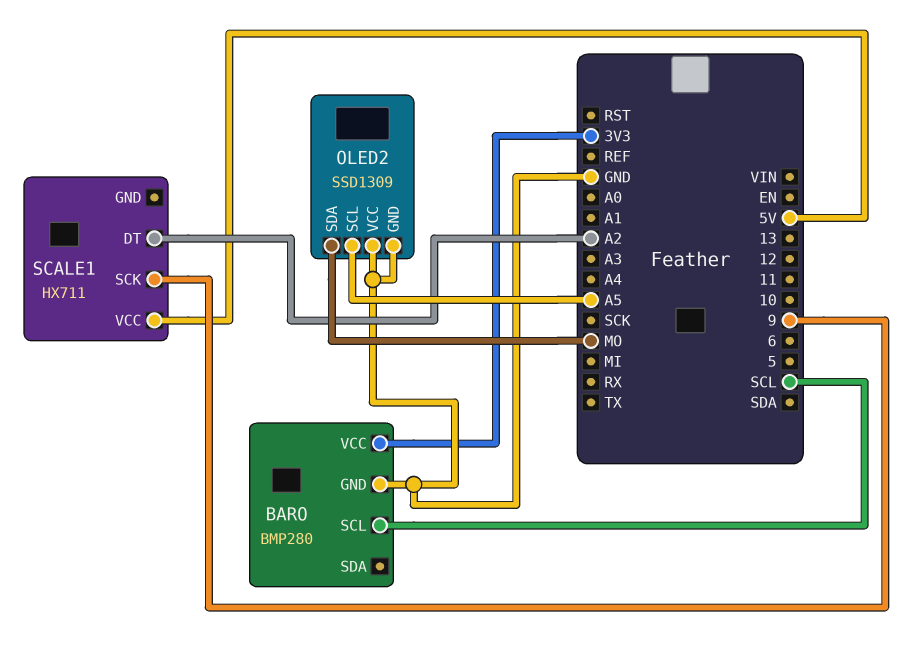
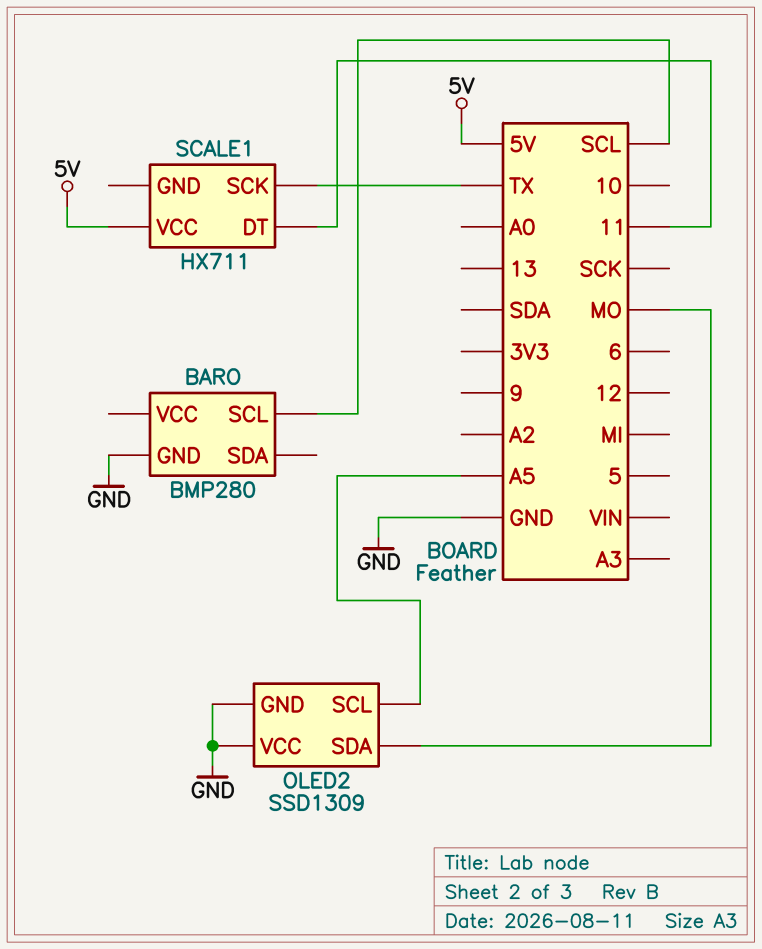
BARO pin VCC: 3V3 -> none
SCALE1 pin DT: A2 -> 11
SCALE1 pin SCK: 9 -> TX

